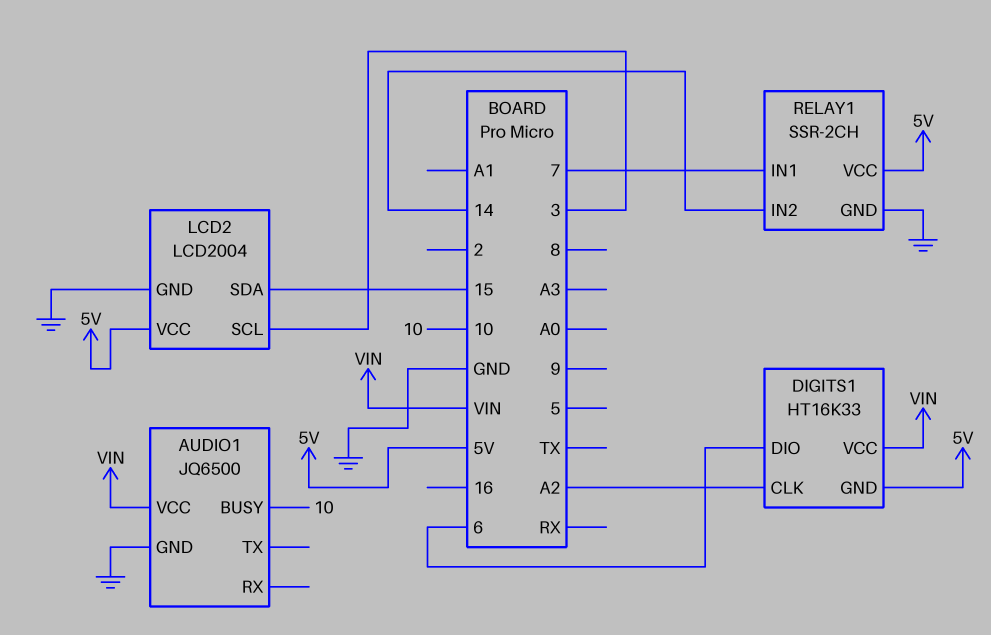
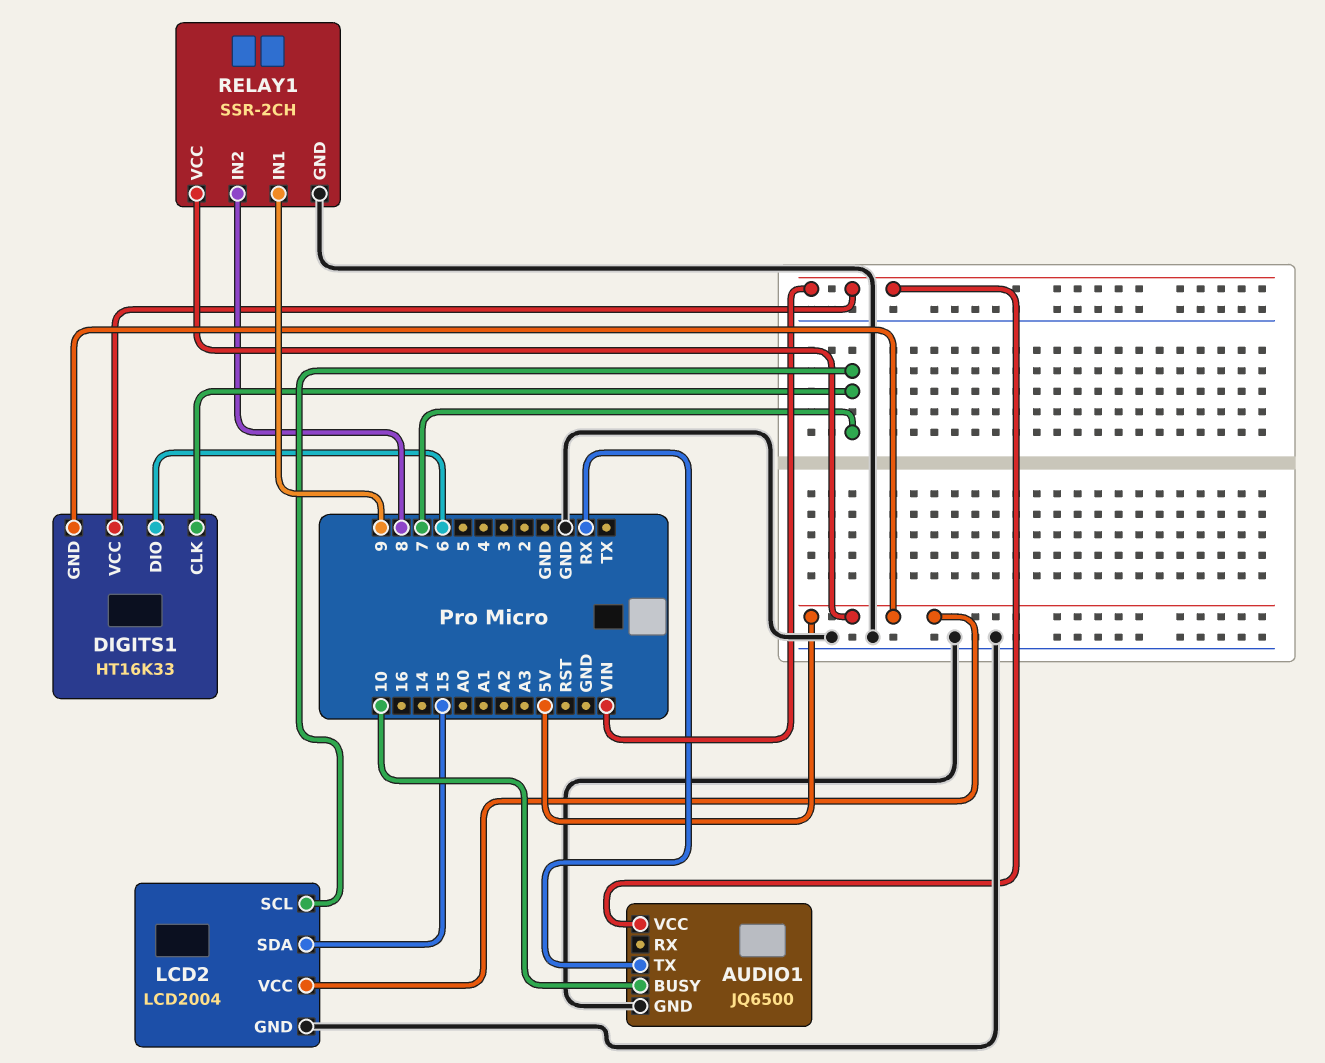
AUDIO1 pin TX: none -> RX
DIGITS1 pin CLK: A2 -> 7
LCD2 pin SCL: 3 -> 7
RELAY1 pin IN1: 7 -> 9
RELAY1 pin IN2: 14 -> 8

